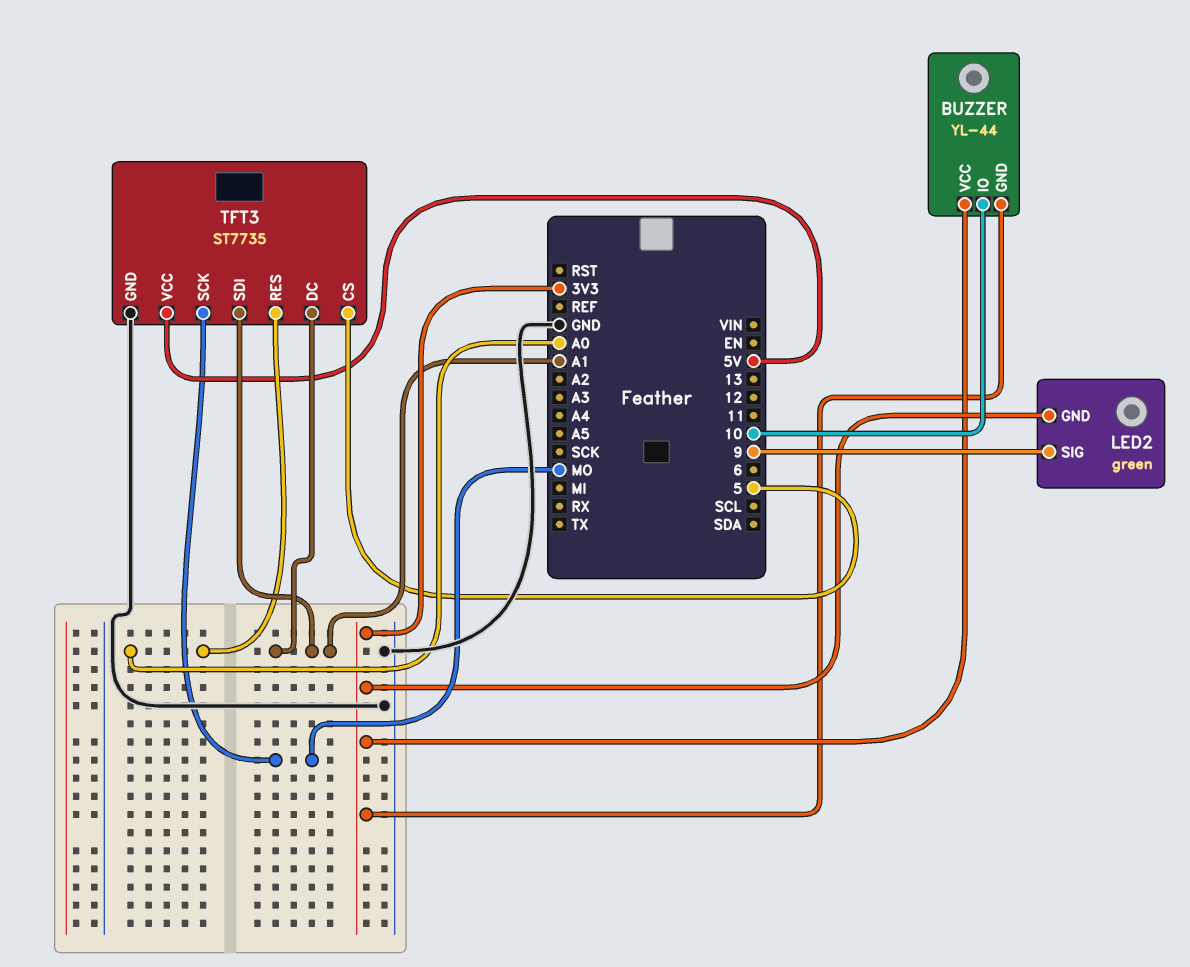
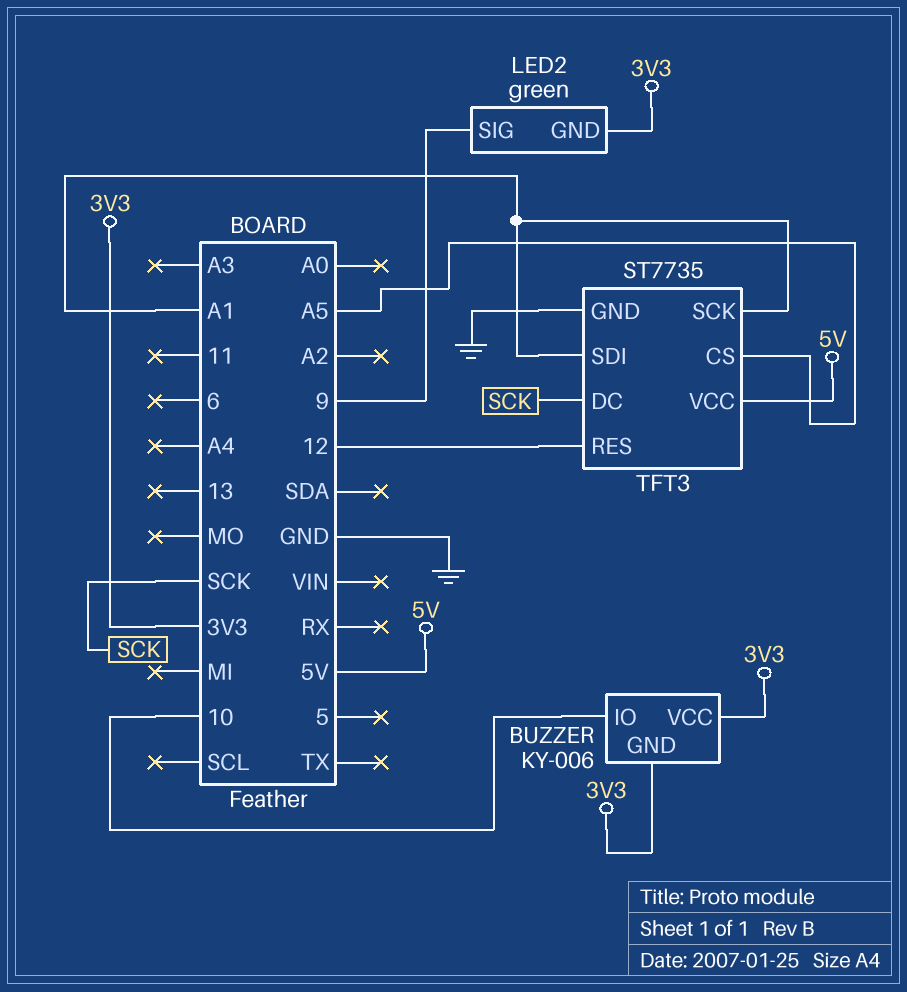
BUZZER: YL-44 -> KY-006
TFT3 pin CS: 5 -> A5
TFT3 pin DC: A1 -> SCK
TFT3 pin RES: A0 -> 12
TFT3 pin SCK: MO -> A1

